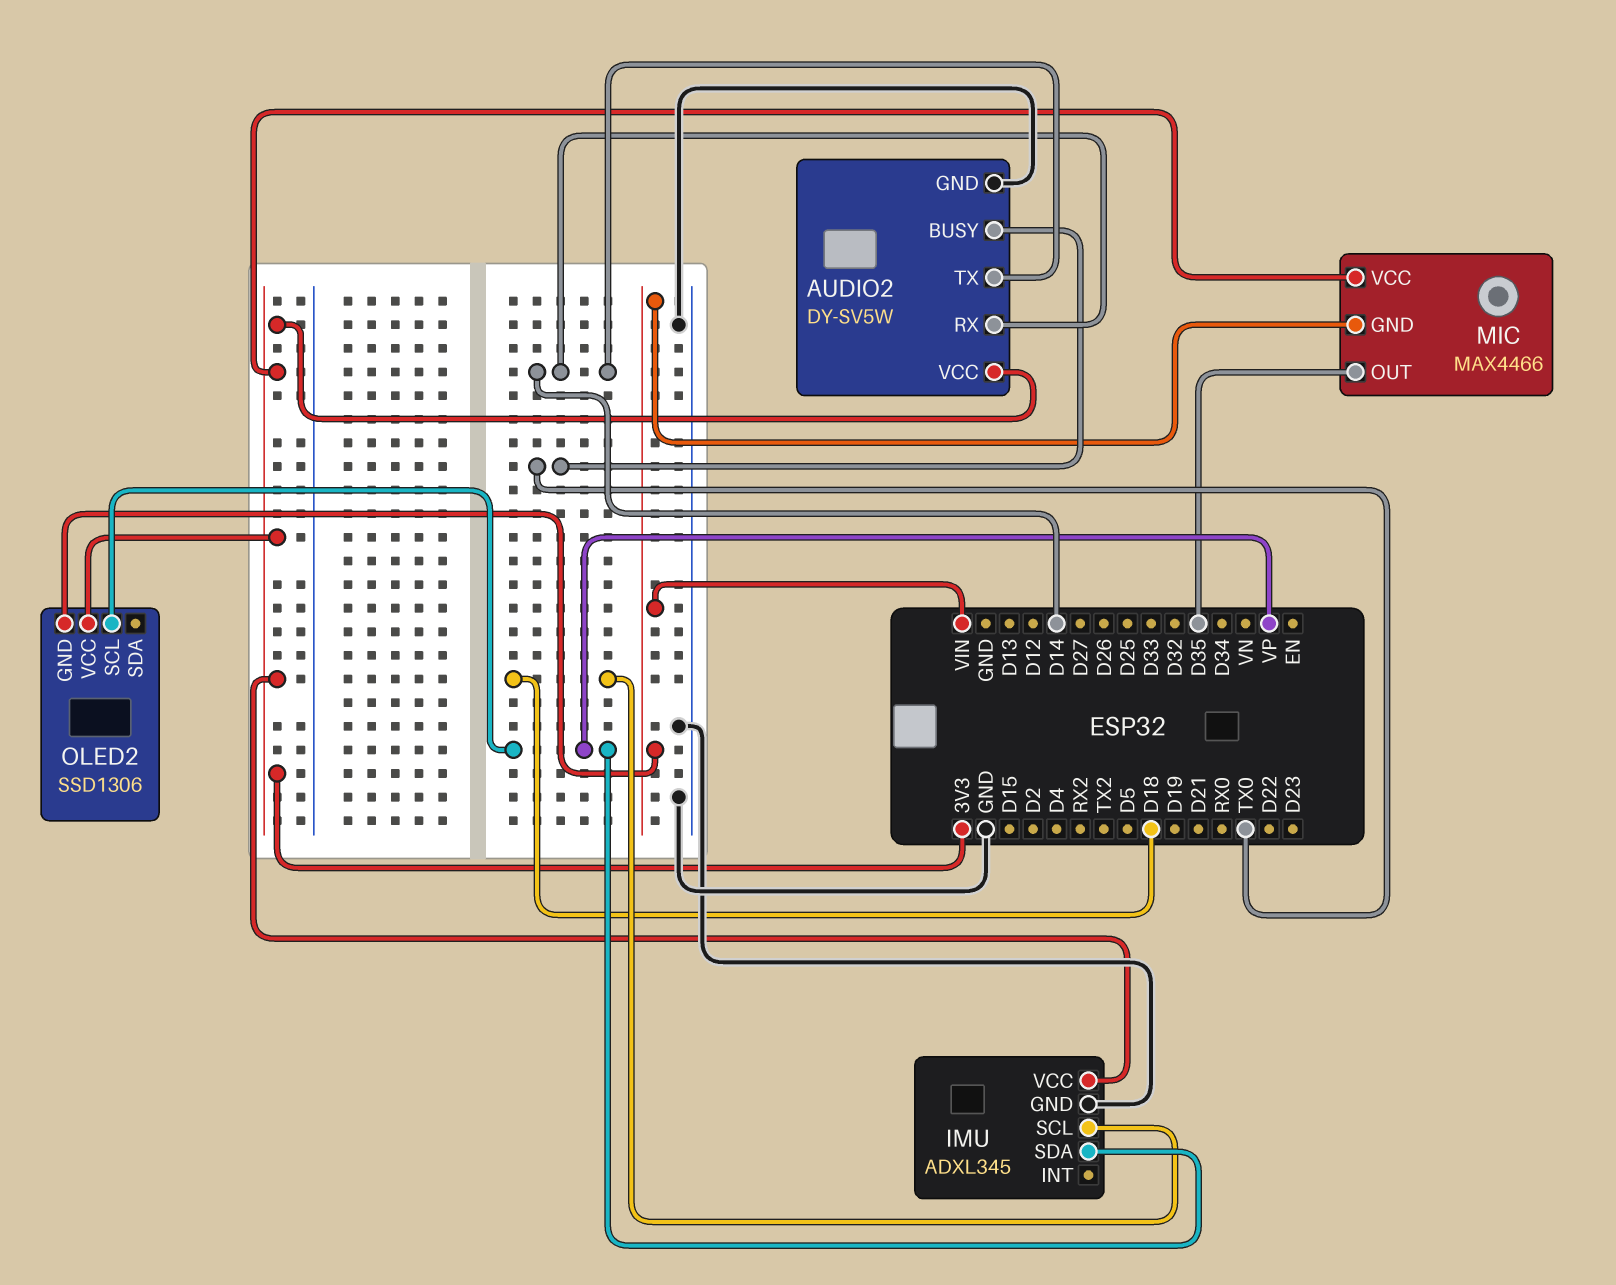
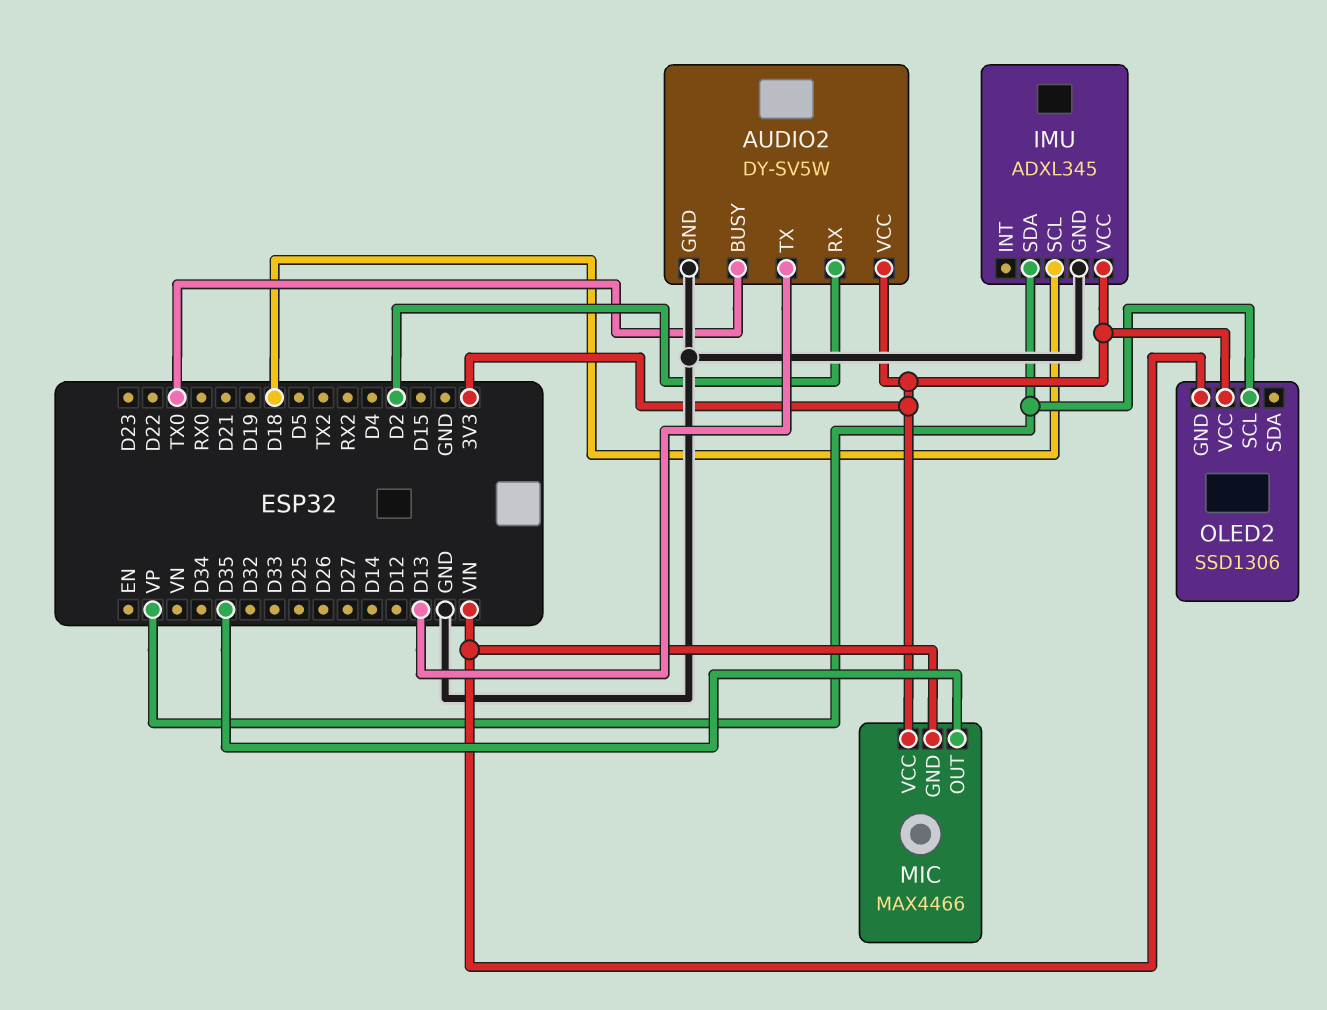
AUDIO2 pin RX: D14 -> D2
AUDIO2 pin TX: D14 -> D13

